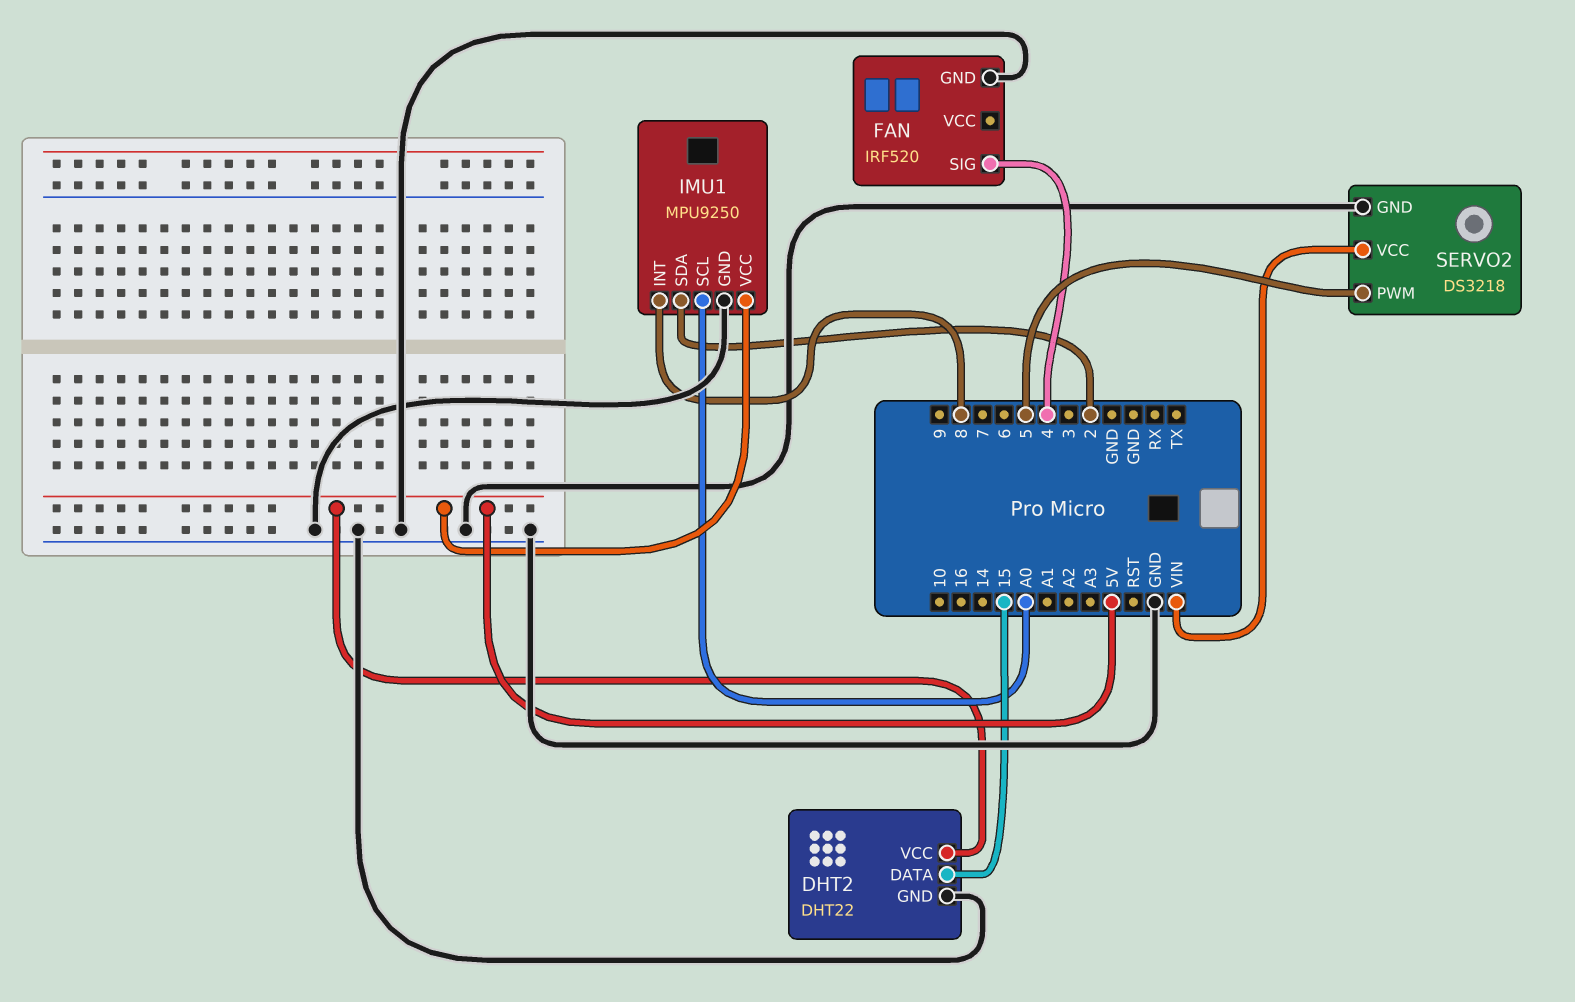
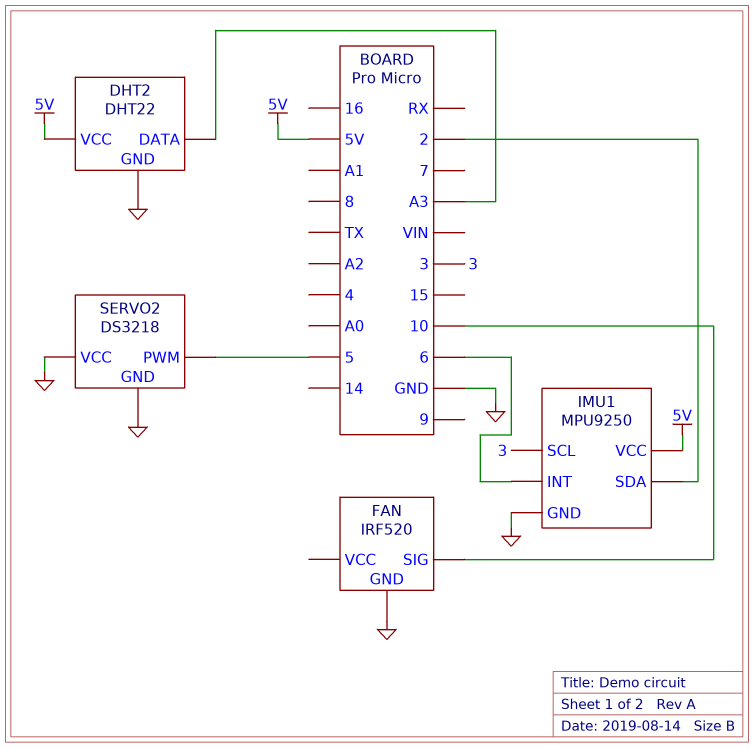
DHT2 pin DATA: 15 -> A3
FAN pin SIG: 4 -> 10
IMU1 pin INT: 8 -> 6
IMU1 pin SCL: A0 -> 3
SERVO2 pin VCC: VIN -> GND

